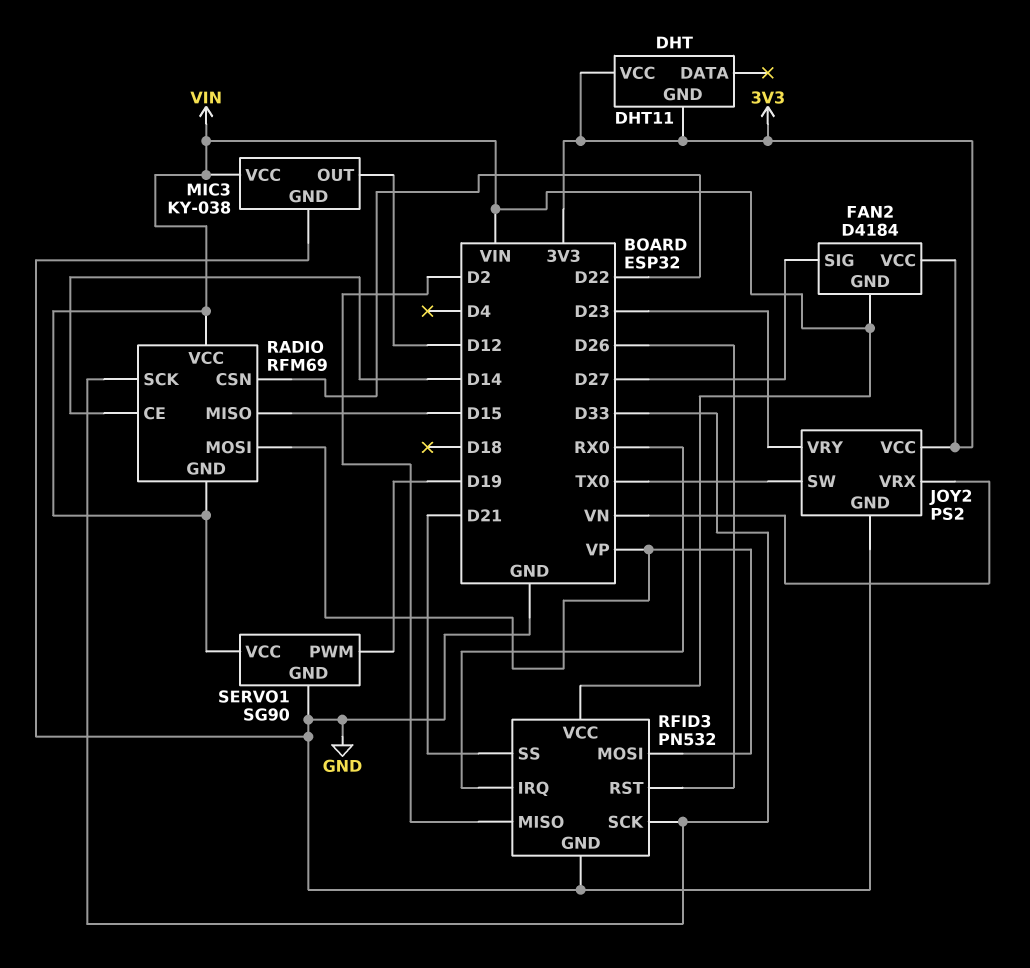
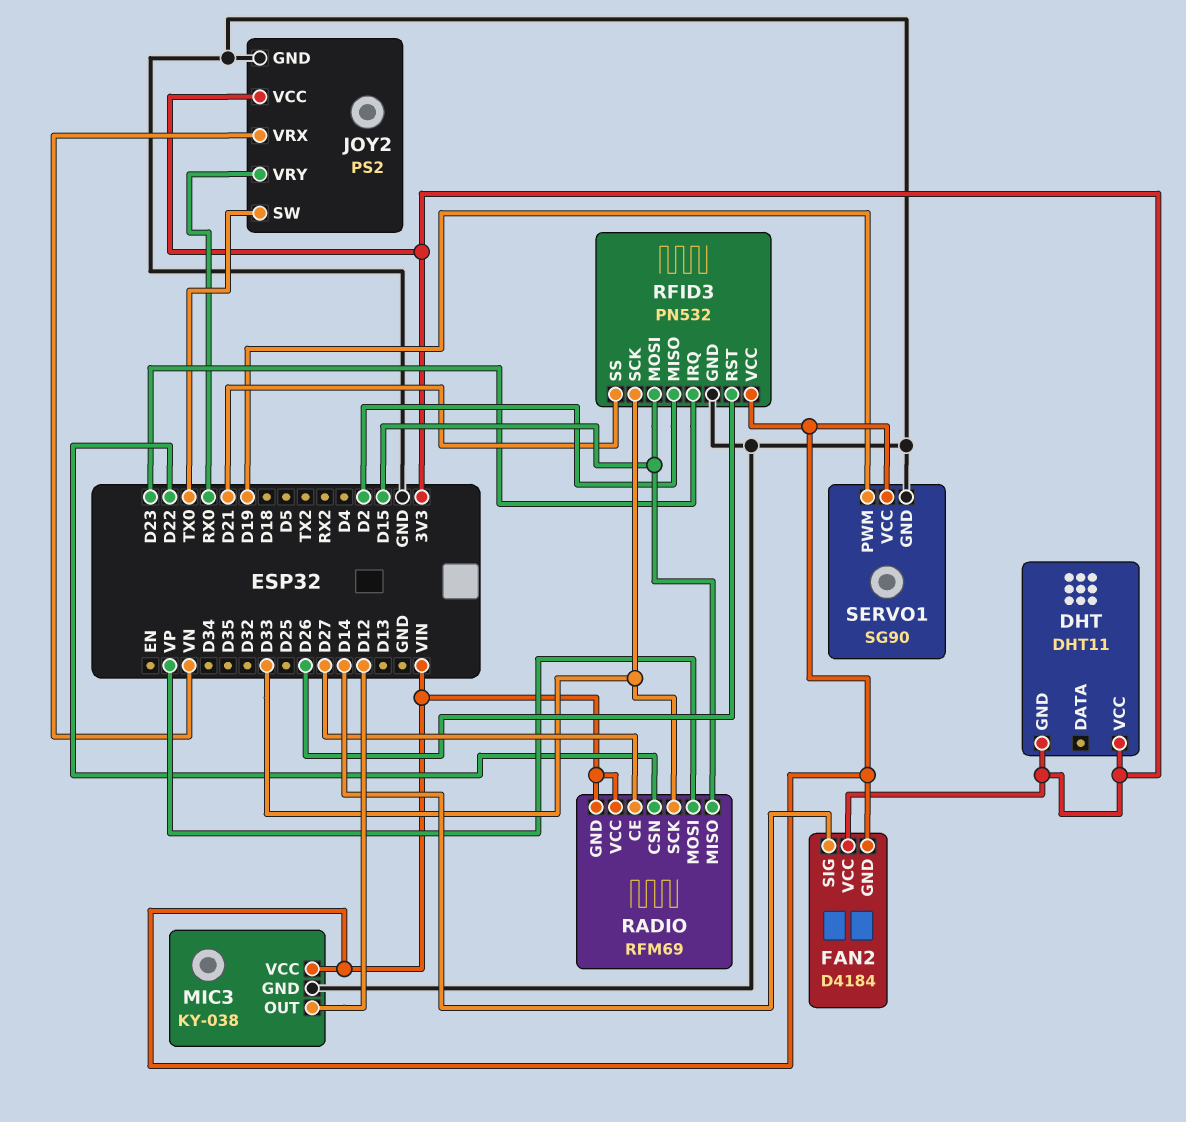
FAN2 pin SIG: D27 -> D14
JOY2 pin VRY: D23 -> RX0
RADIO pin CE: D14 -> D27
RFID3 pin IRQ: RX0 -> D23
RFID3 pin MOSI: VP -> D15

